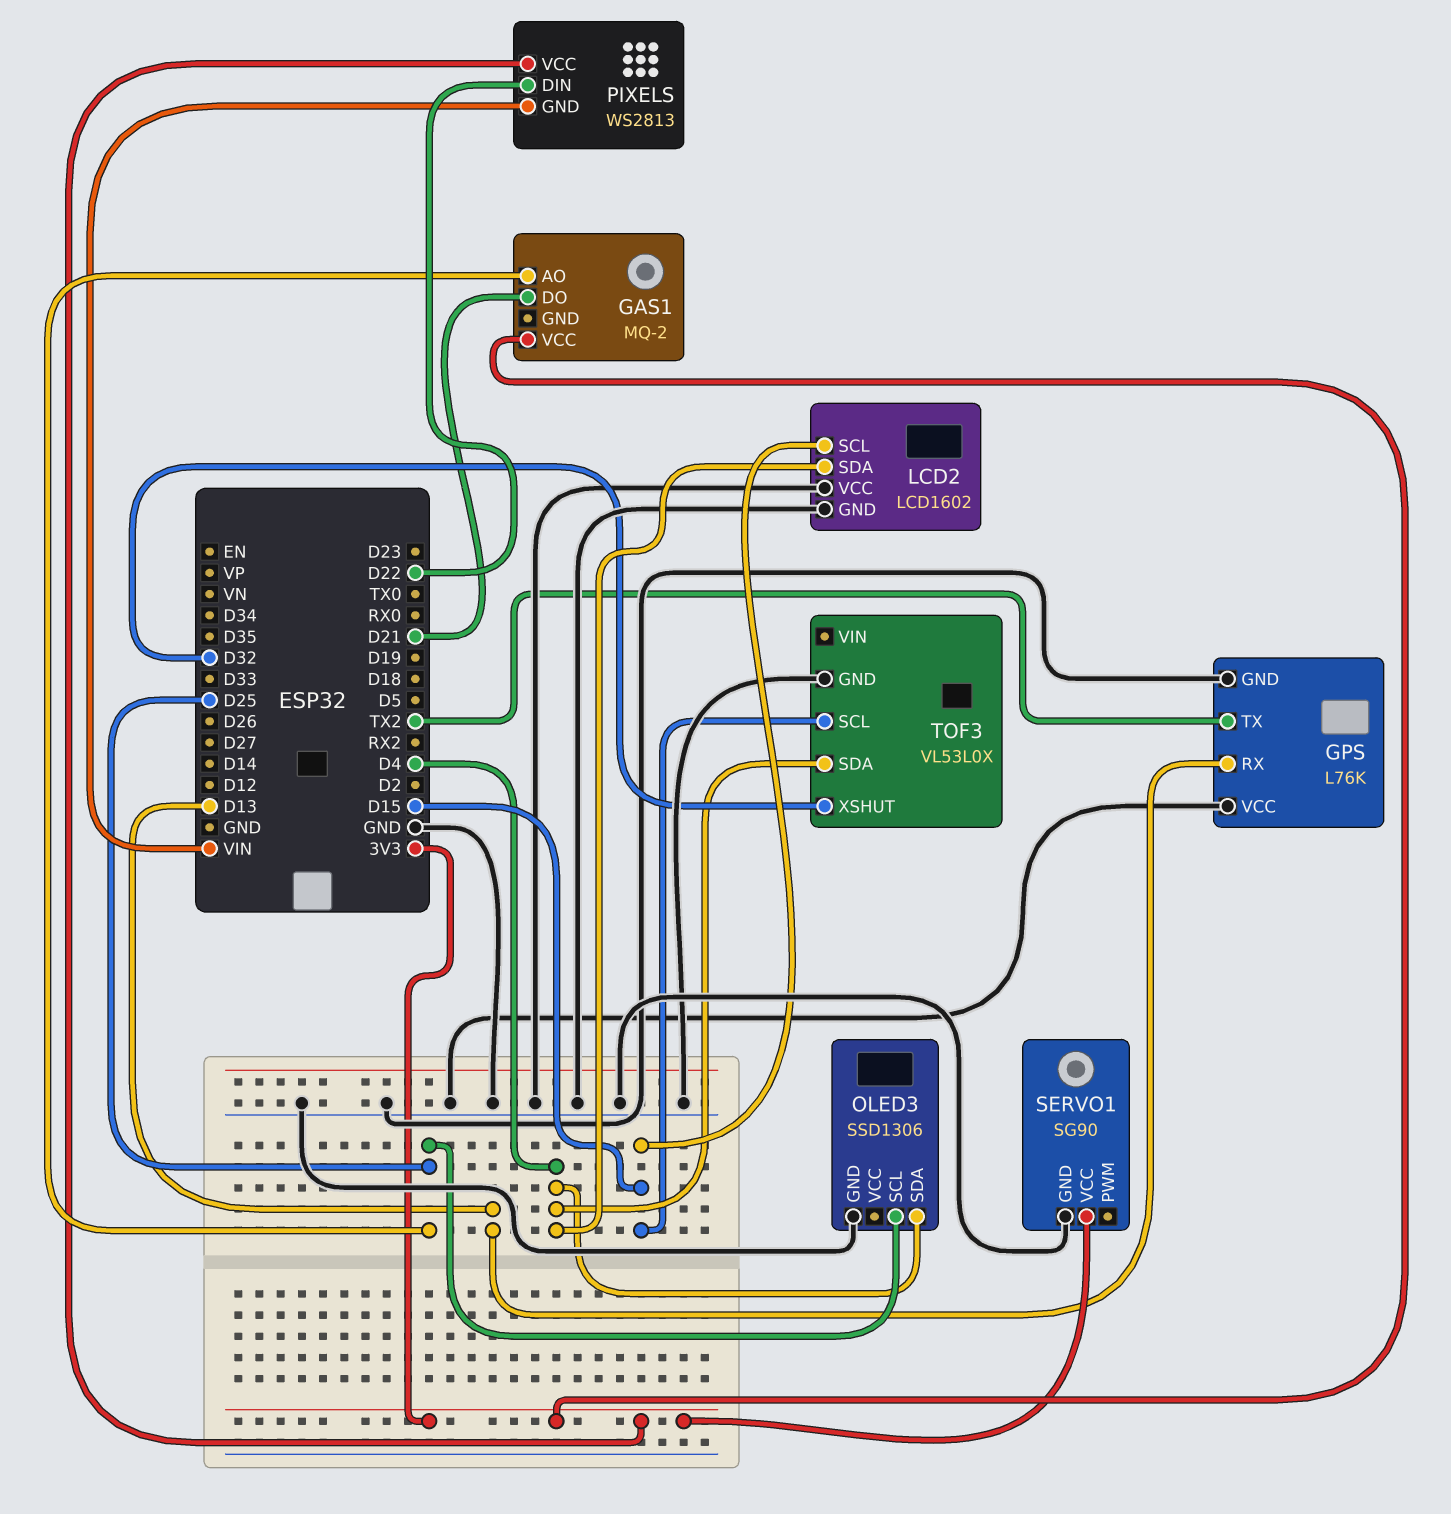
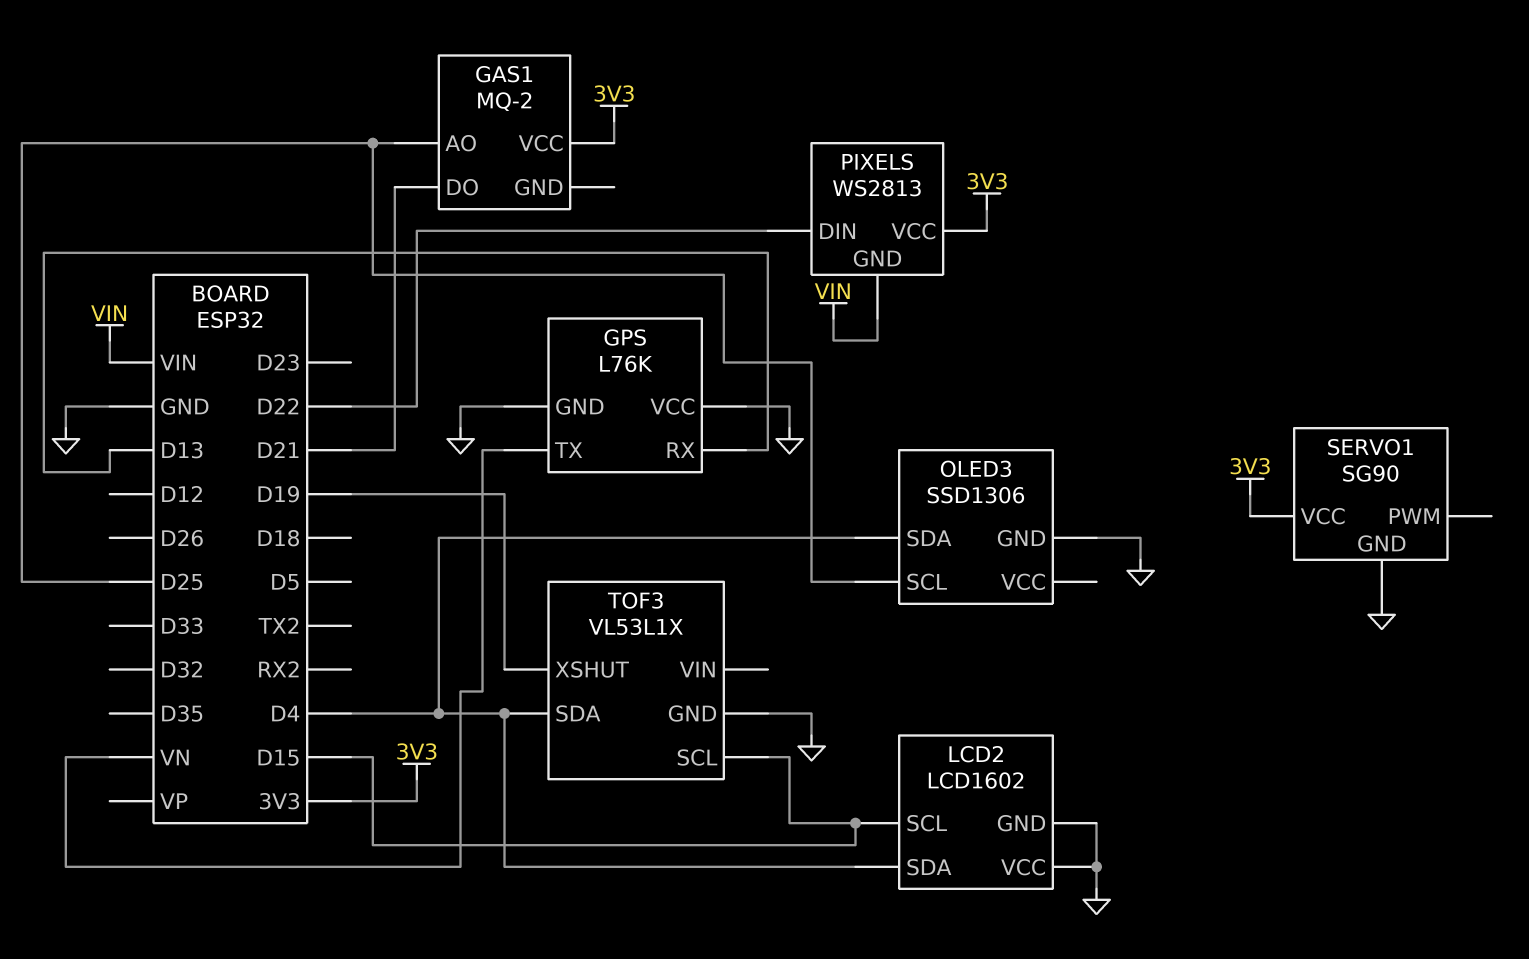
GPS pin TX: TX2 -> VN
TOF3: VL53L0X -> VL53L1X
TOF3 pin XSHUT: D32 -> D19

